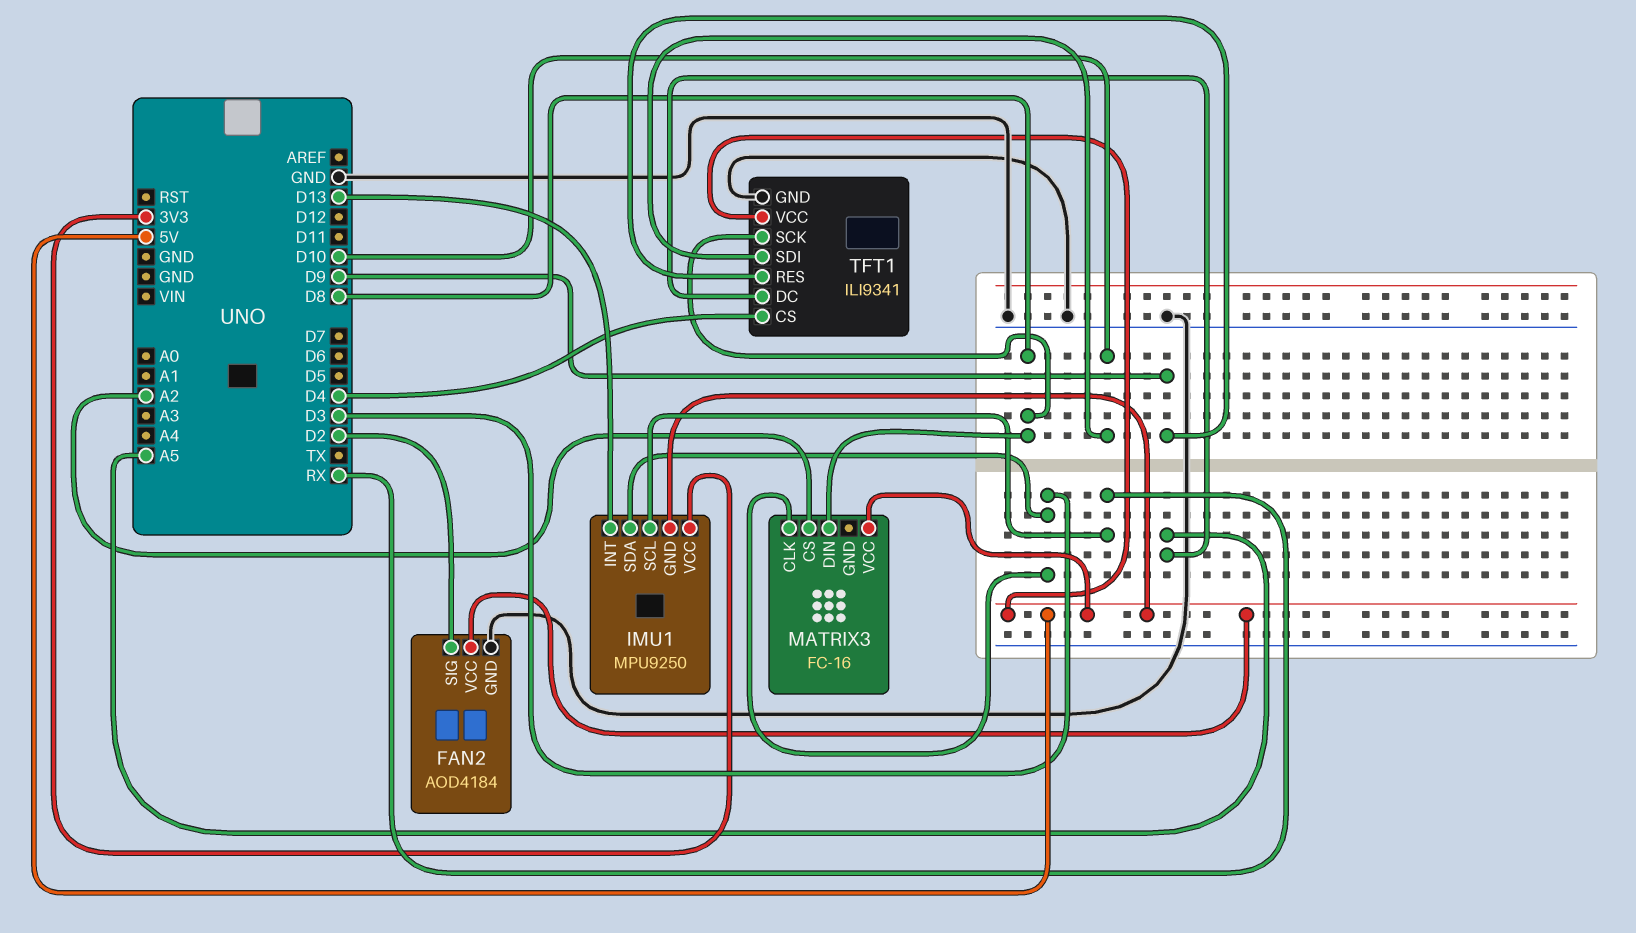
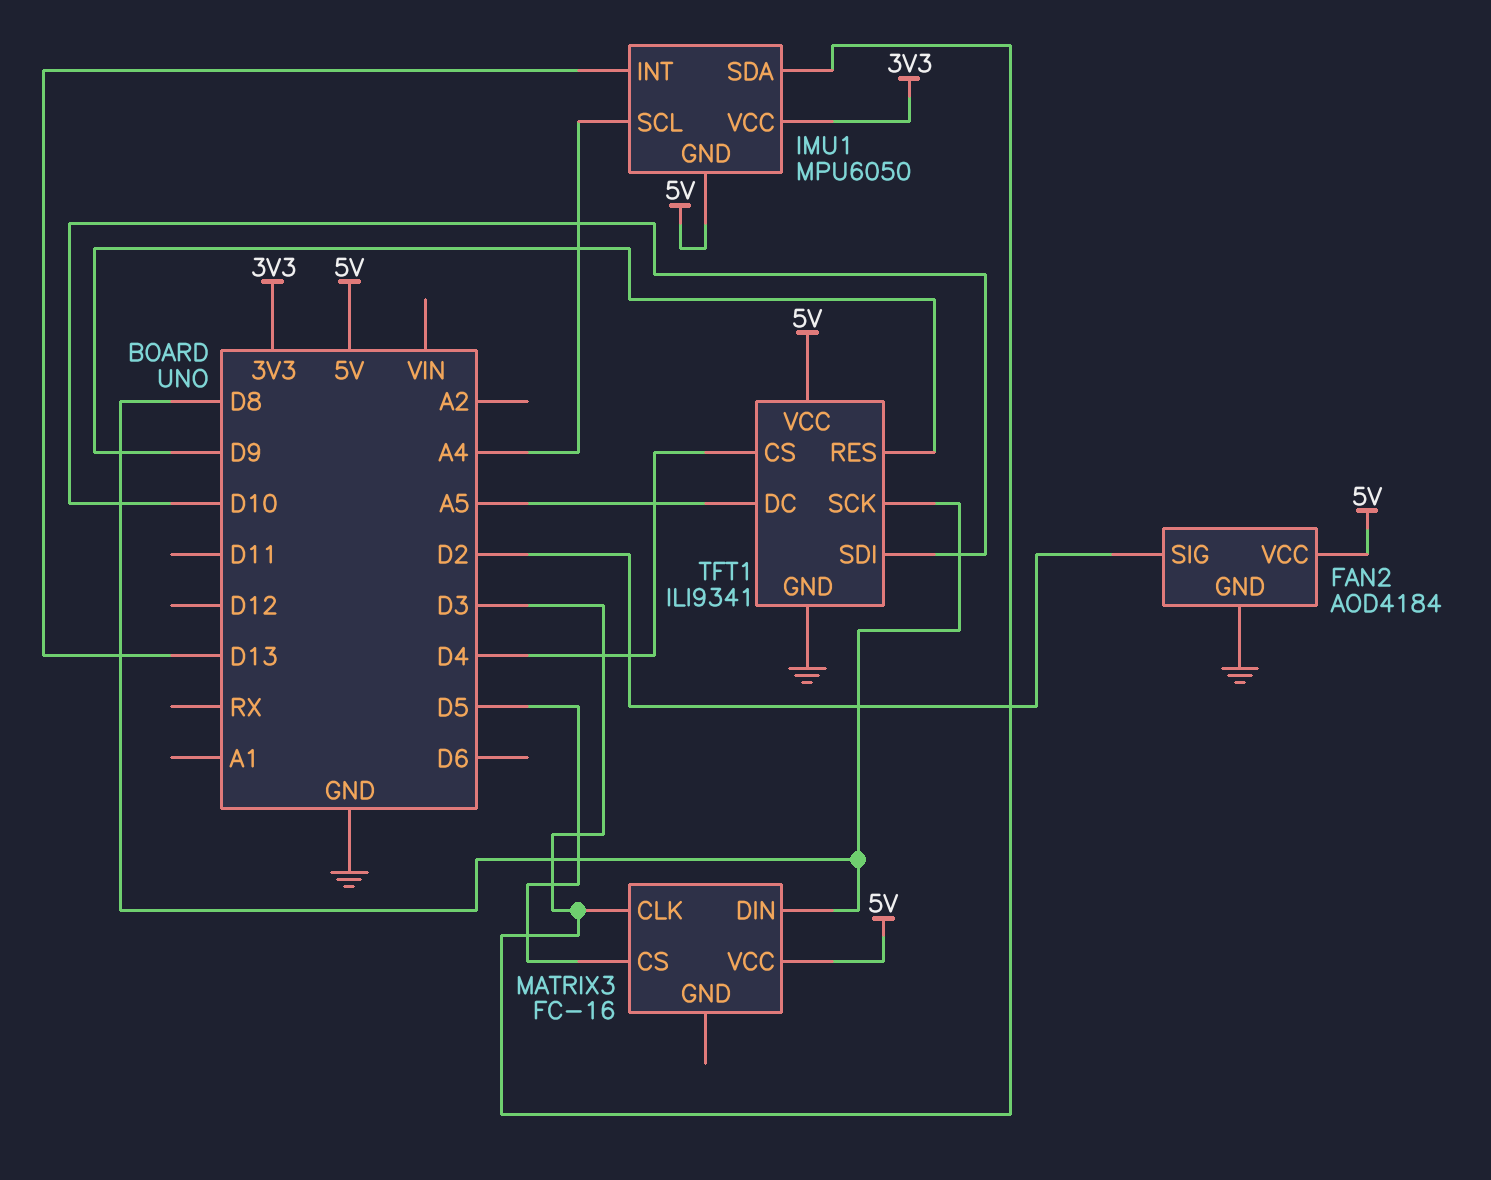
IMU1: MPU9250 -> MPU6050
IMU1 pin SCL: RX -> A4
MATRIX3 pin CS: A2 -> D5

